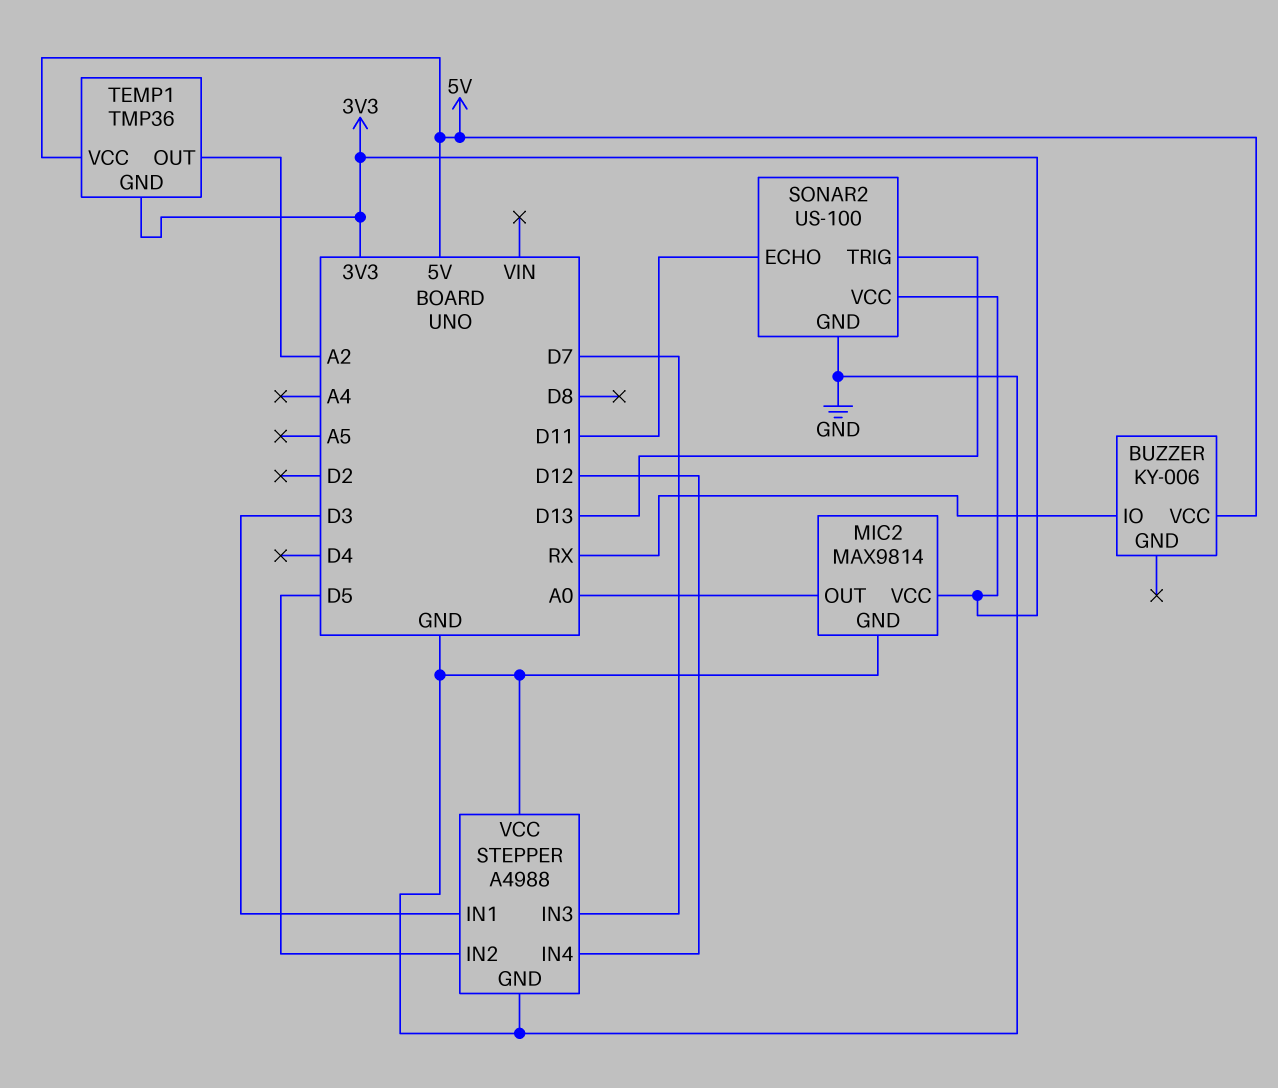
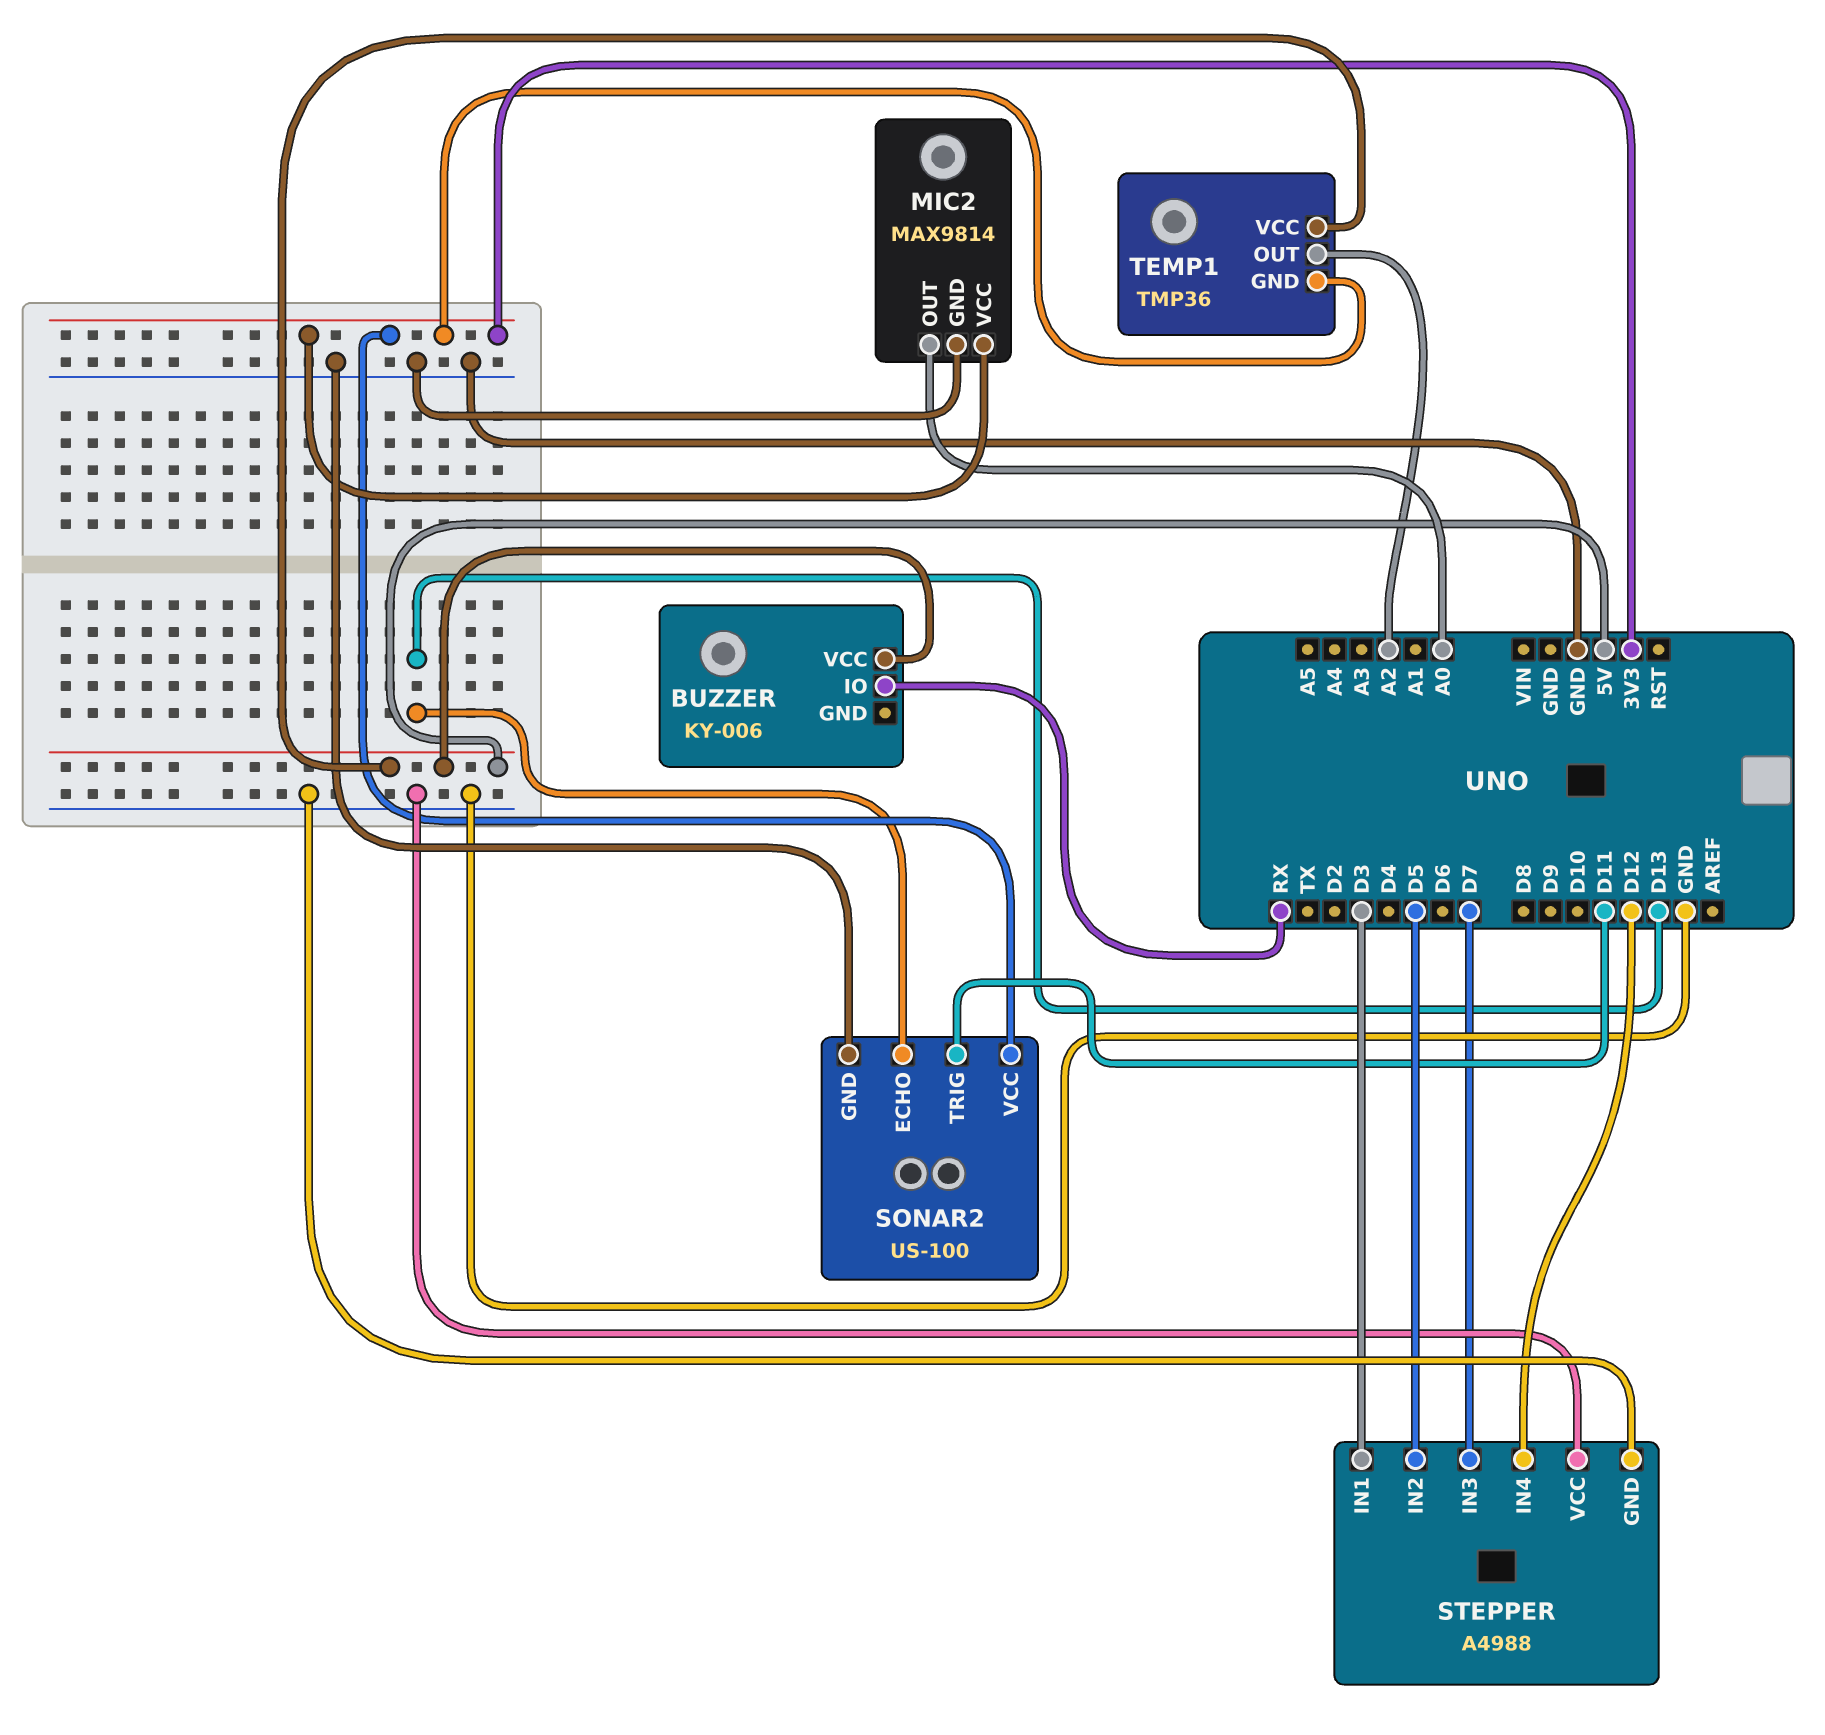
SONAR2 pin ECHO: D11 -> D13
SONAR2 pin TRIG: D13 -> D11

